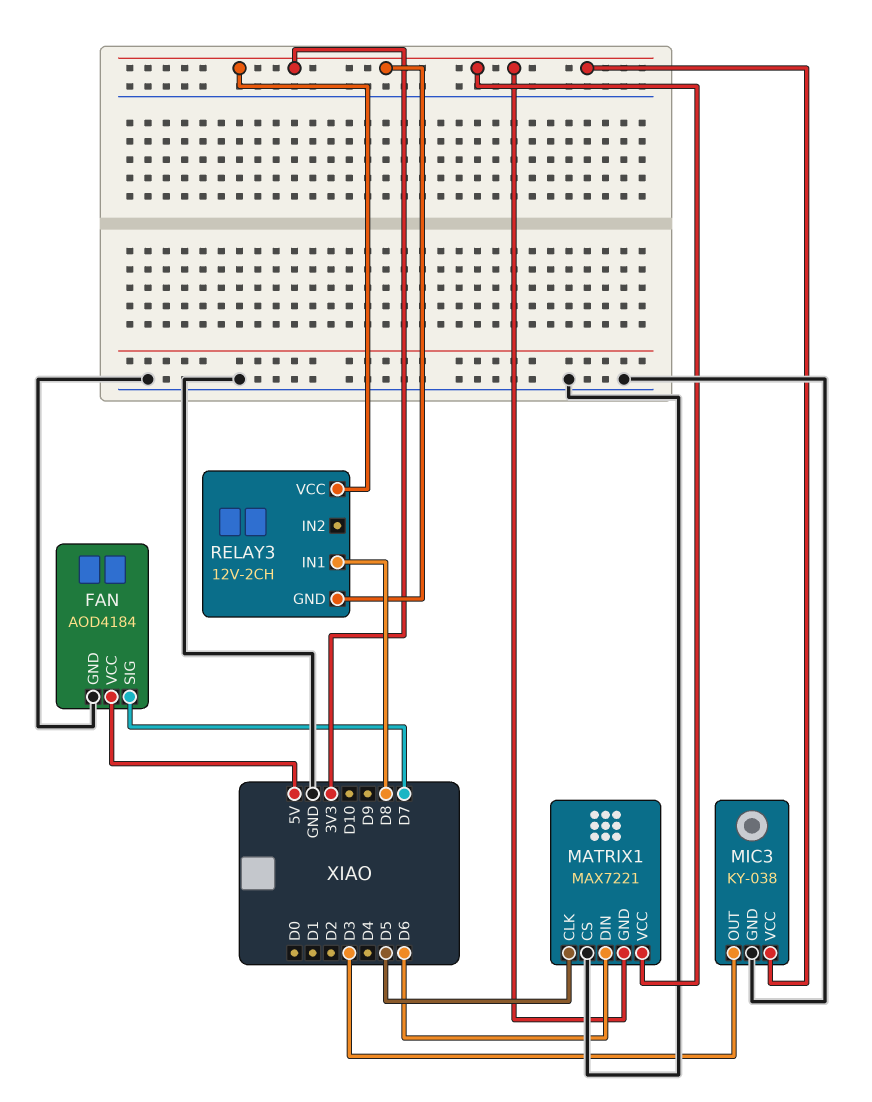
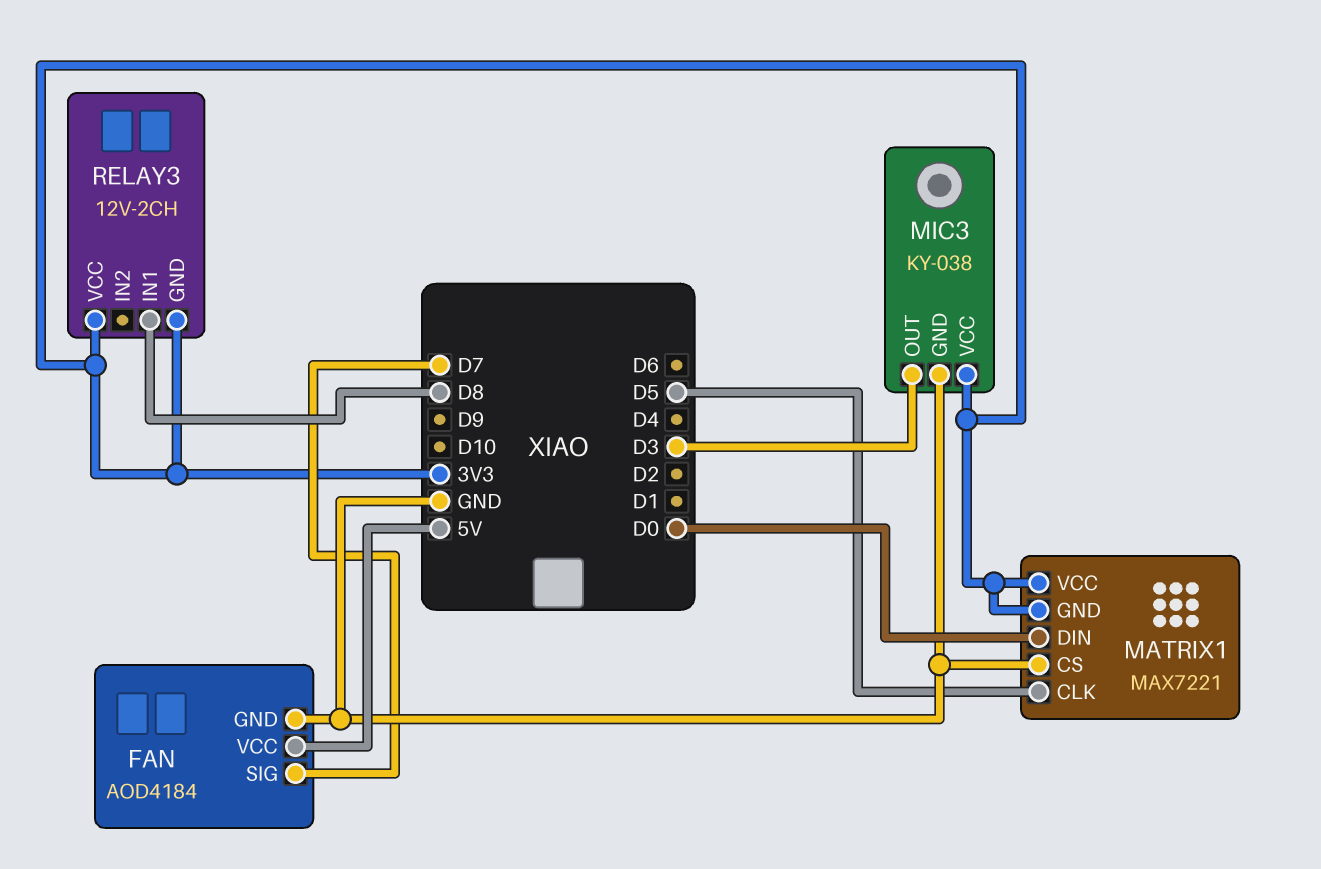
MATRIX1 pin DIN: D6 -> D0

